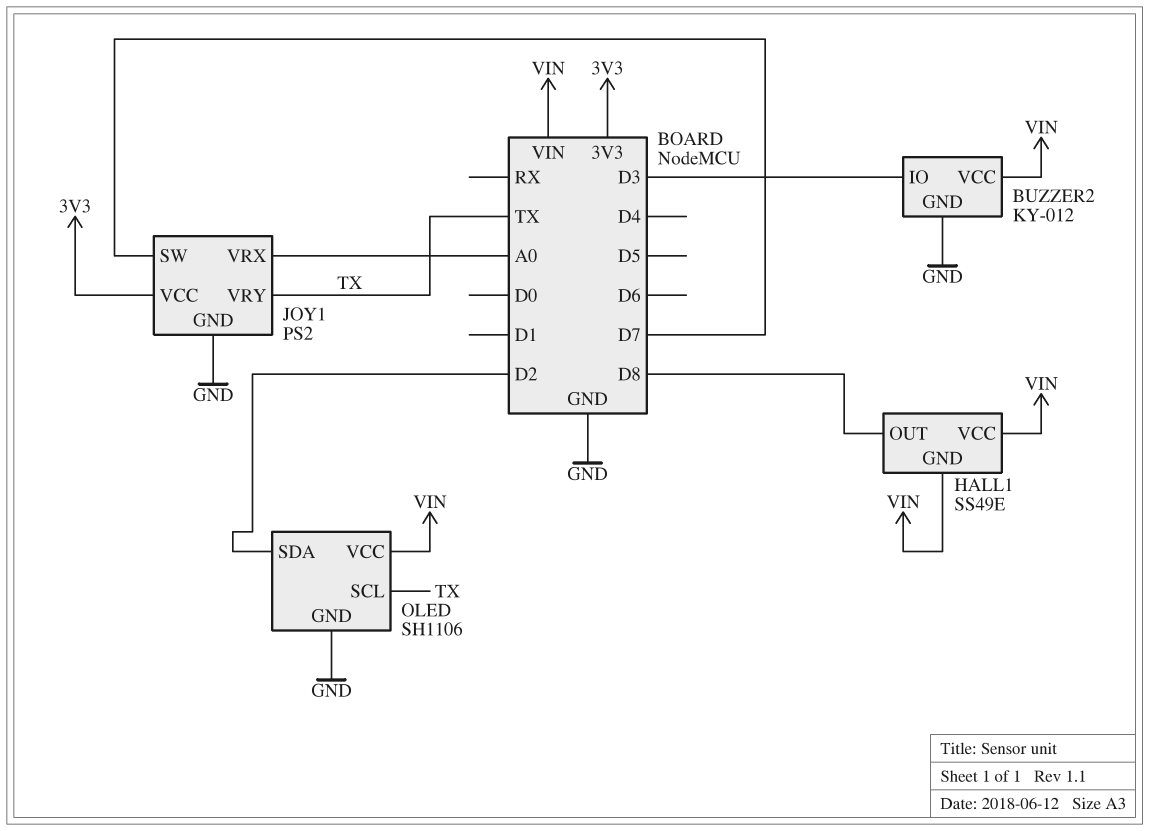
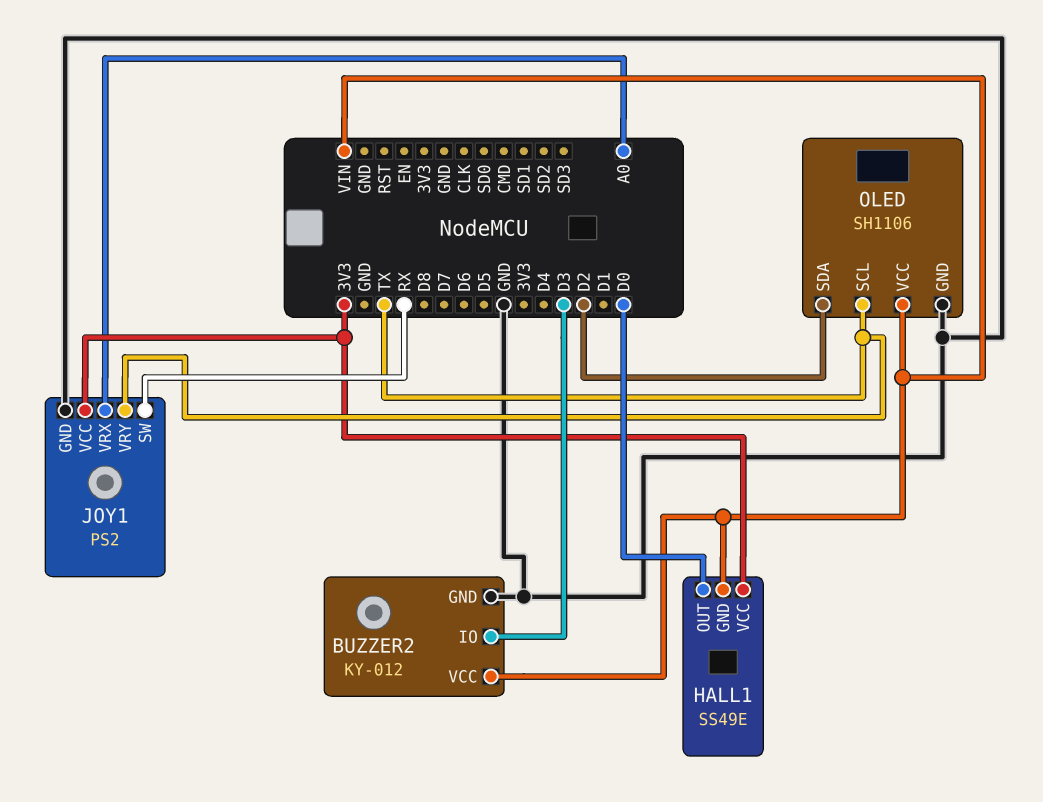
HALL1 pin OUT: D8 -> D0
HALL1 pin VCC: VIN -> 3V3
JOY1 pin SW: D7 -> RX

